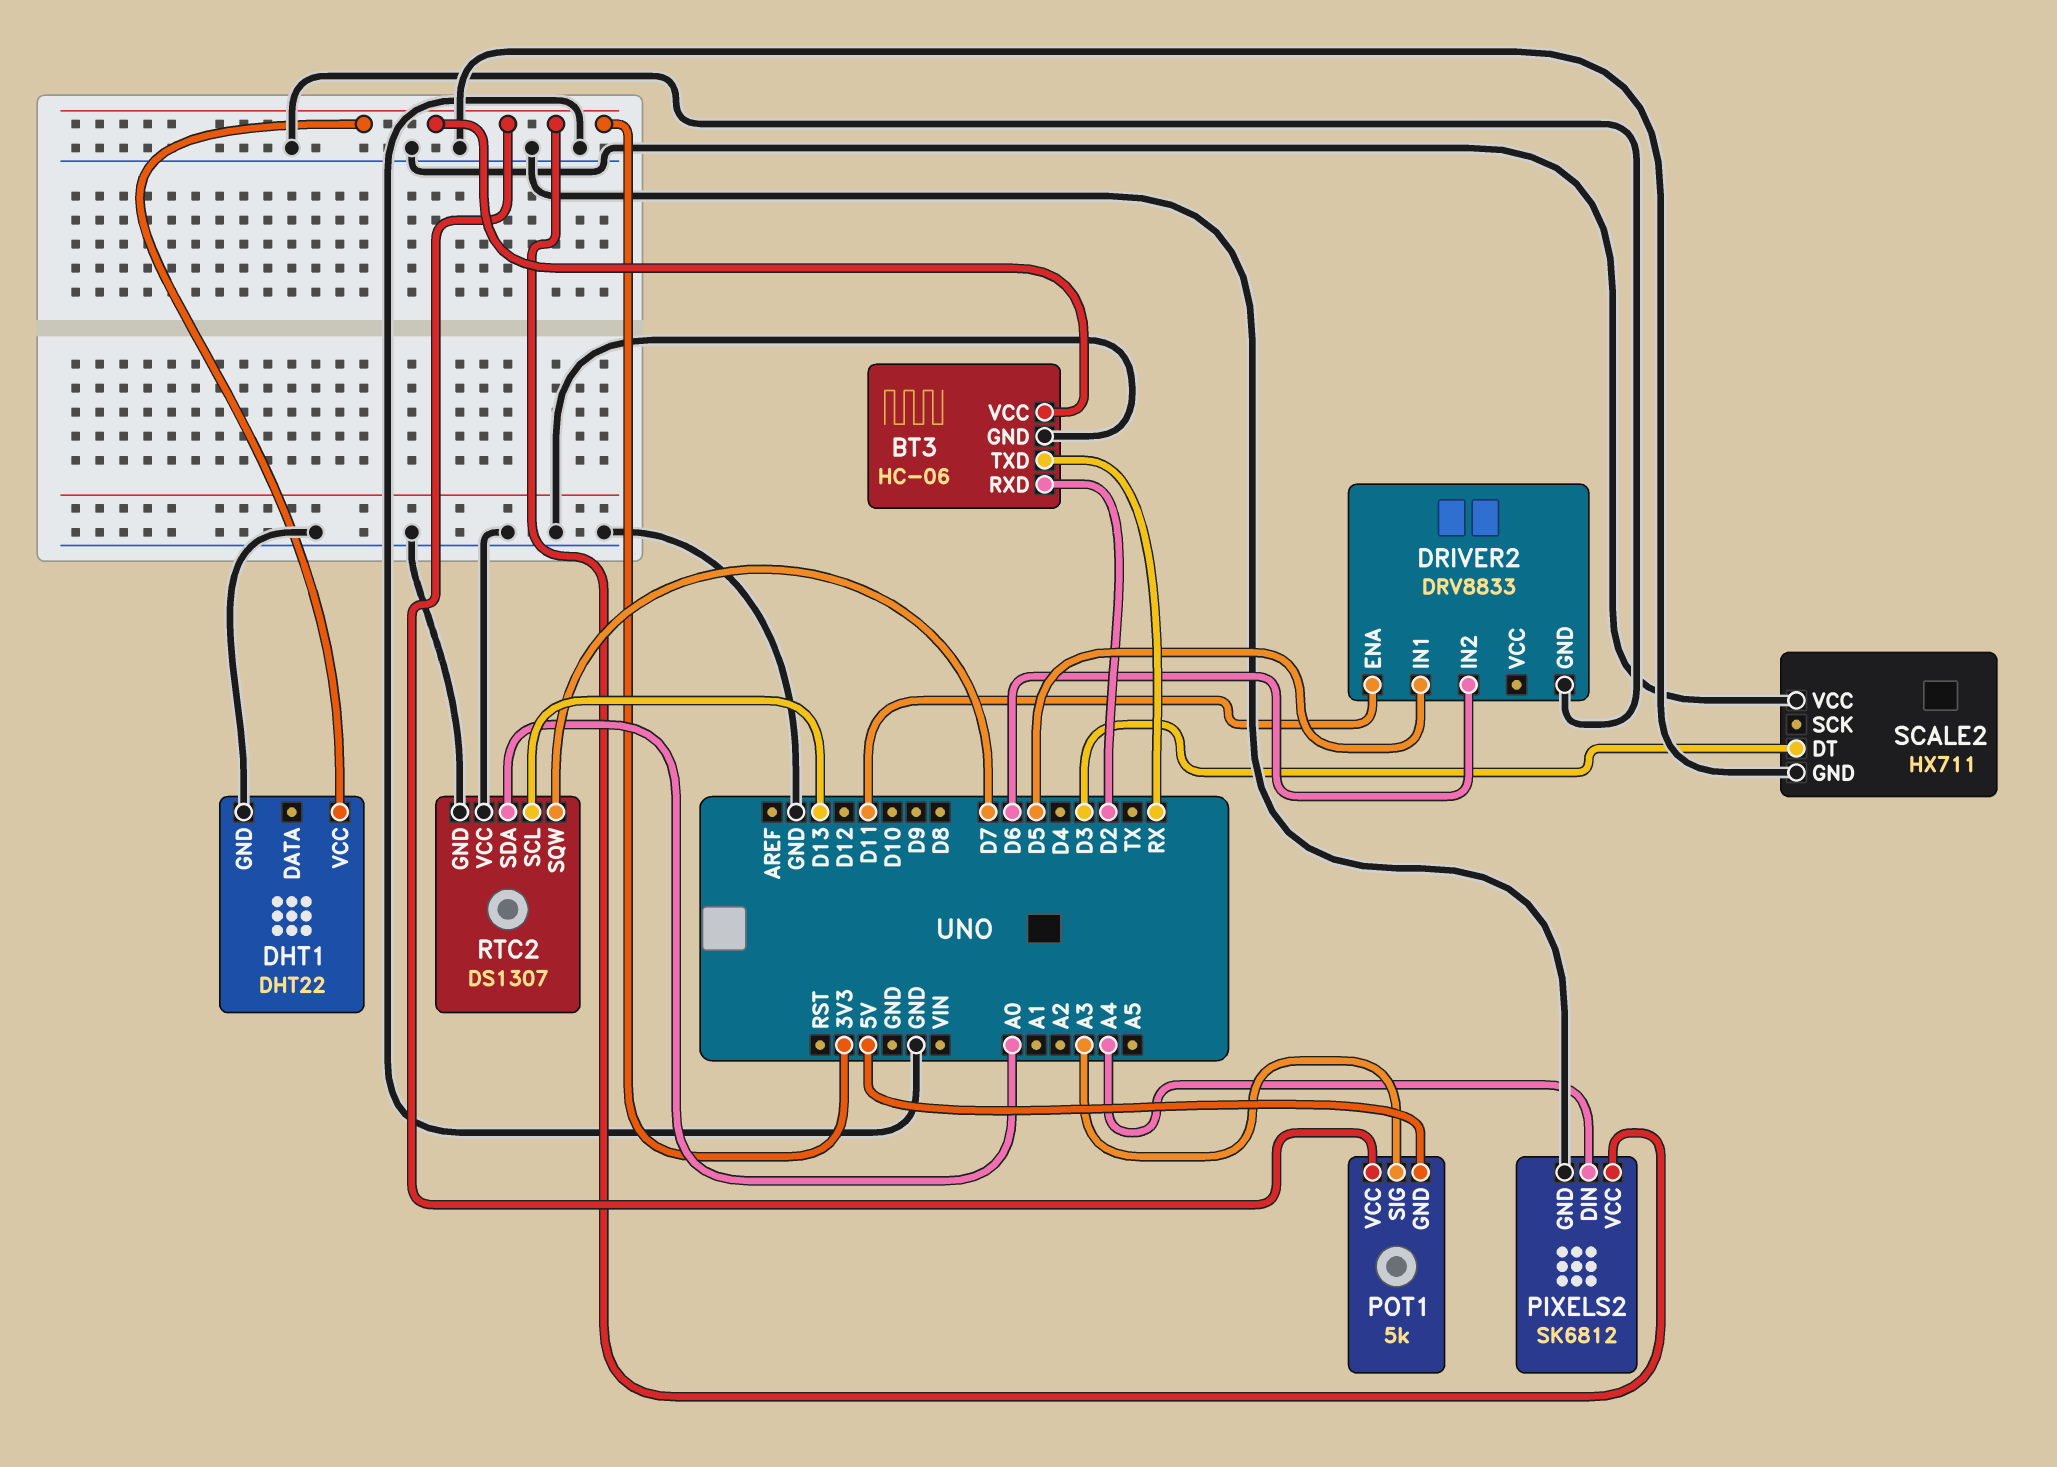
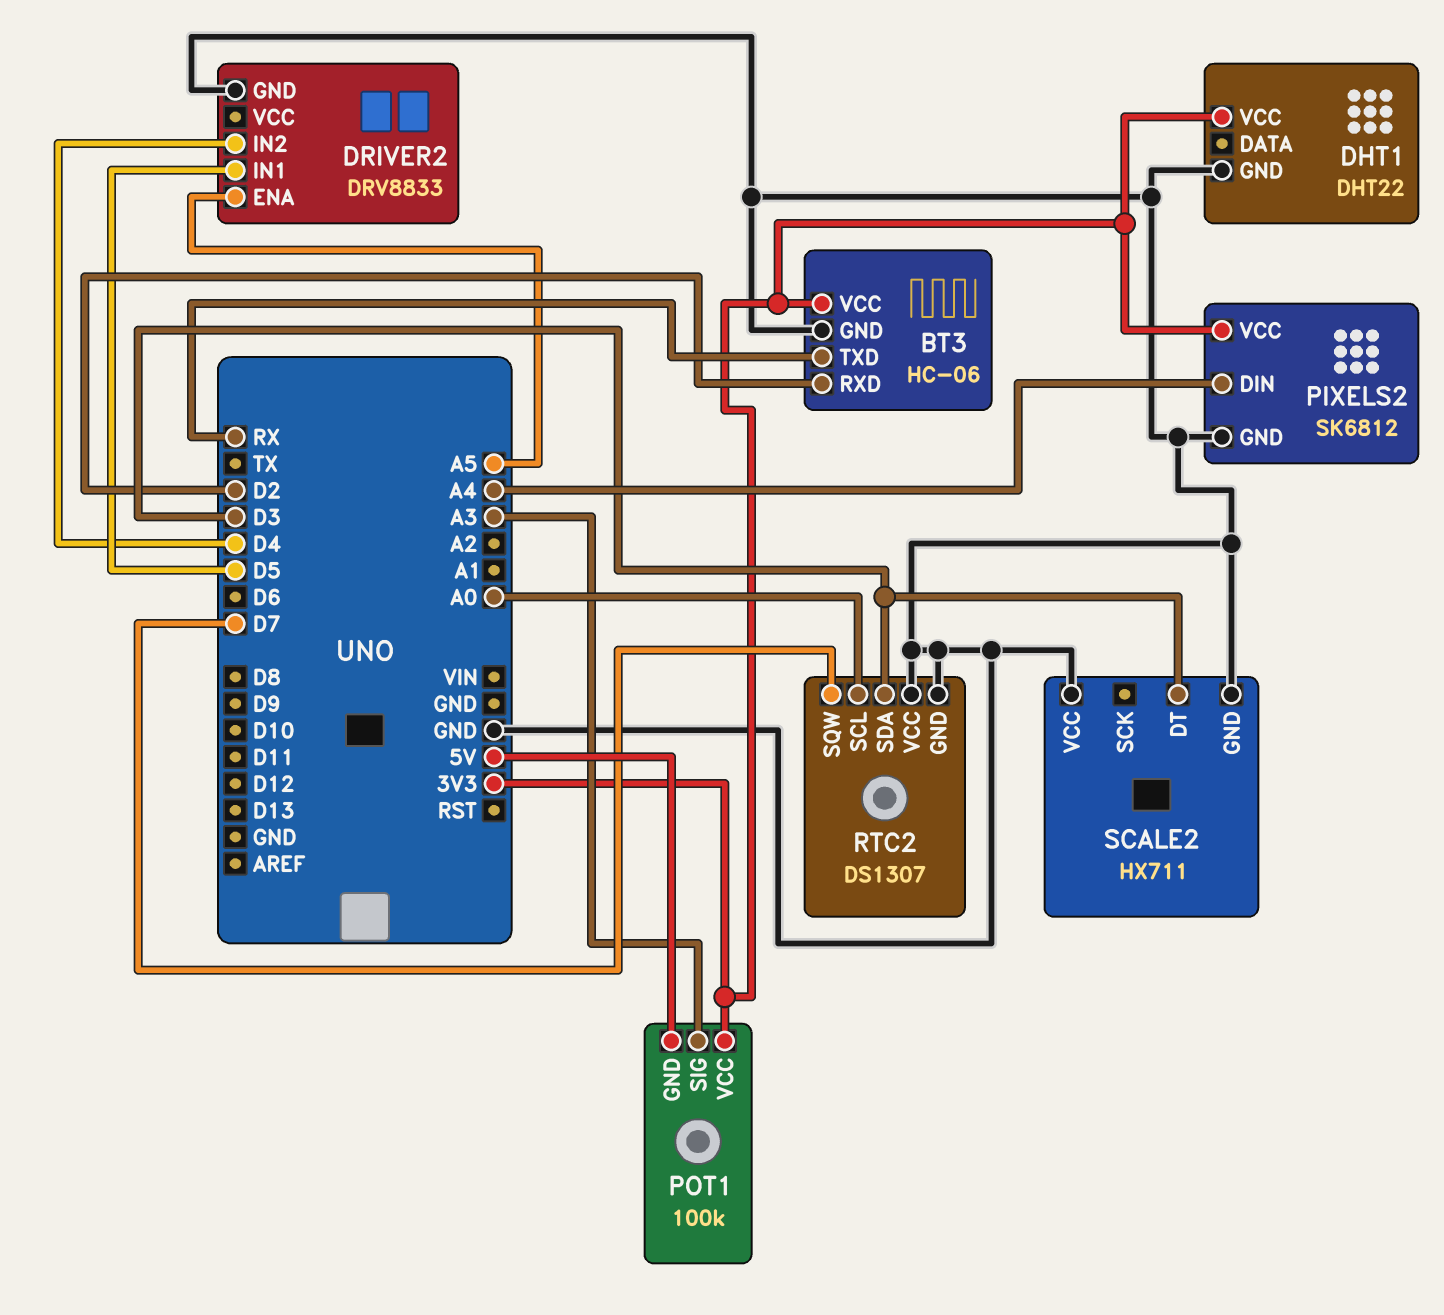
DRIVER2 pin ENA: D11 -> A5
DRIVER2 pin IN2: D6 -> D4
POT1: 5k -> 100k
RTC2 pin SCL: D13 -> A0
RTC2 pin SDA: A0 -> D3

